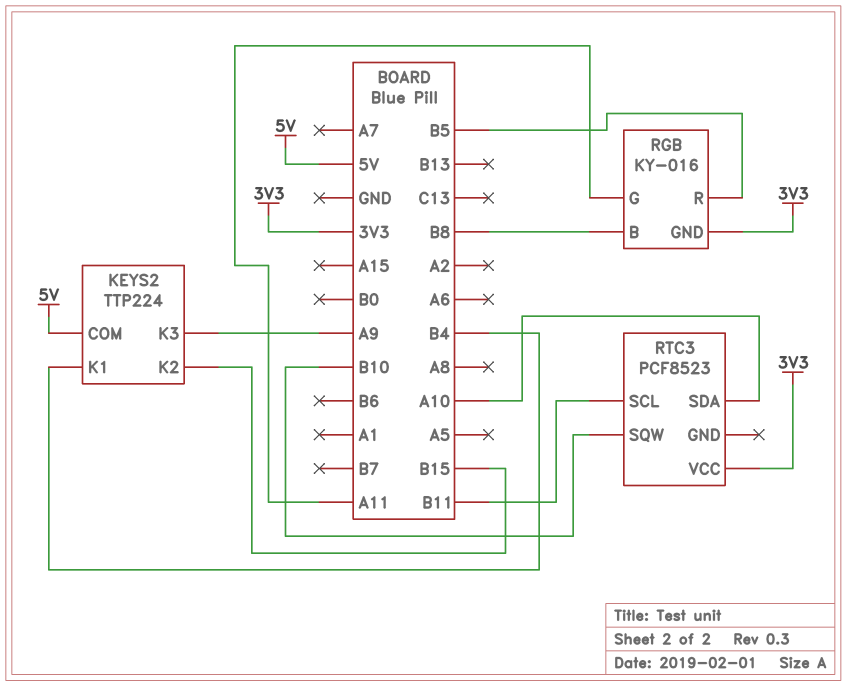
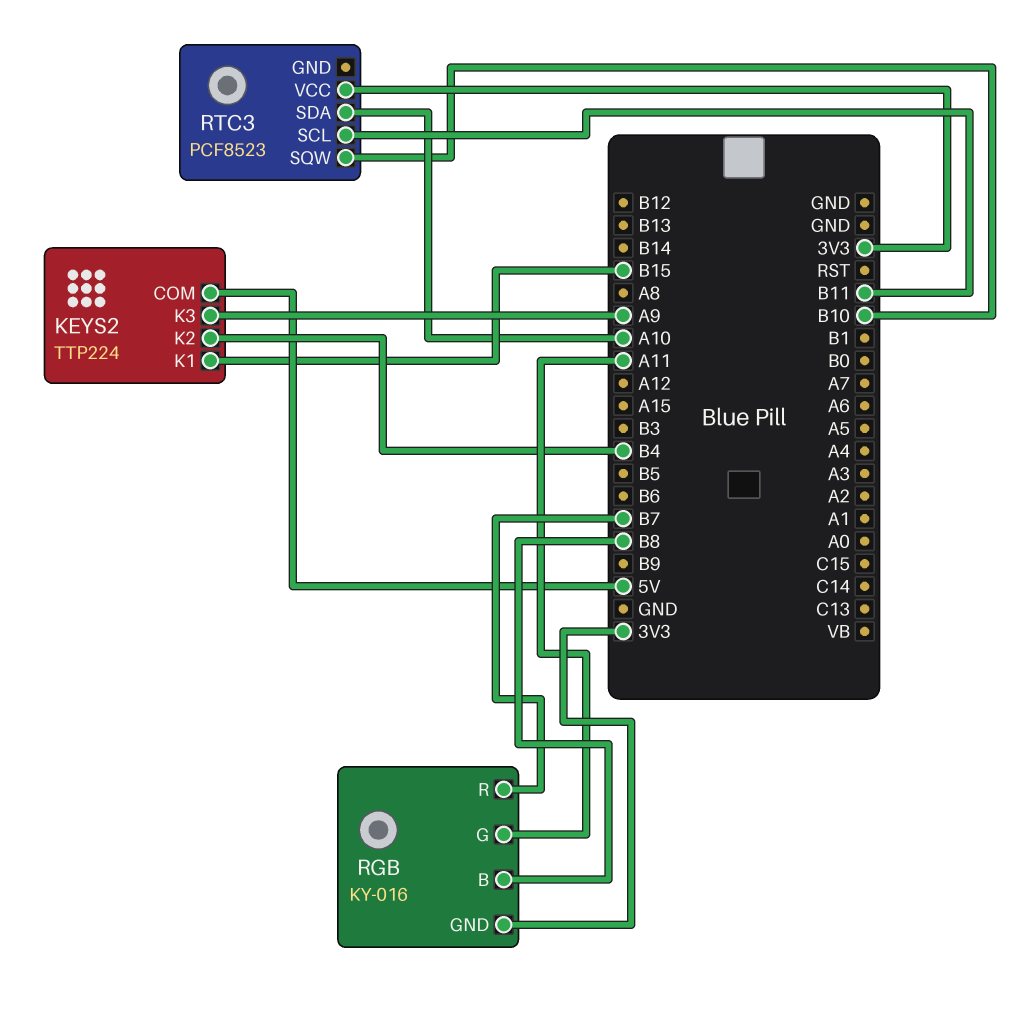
KEYS2 pin K1: B4 -> B15
KEYS2 pin K2: B15 -> B4
RGB pin R: B5 -> B7

